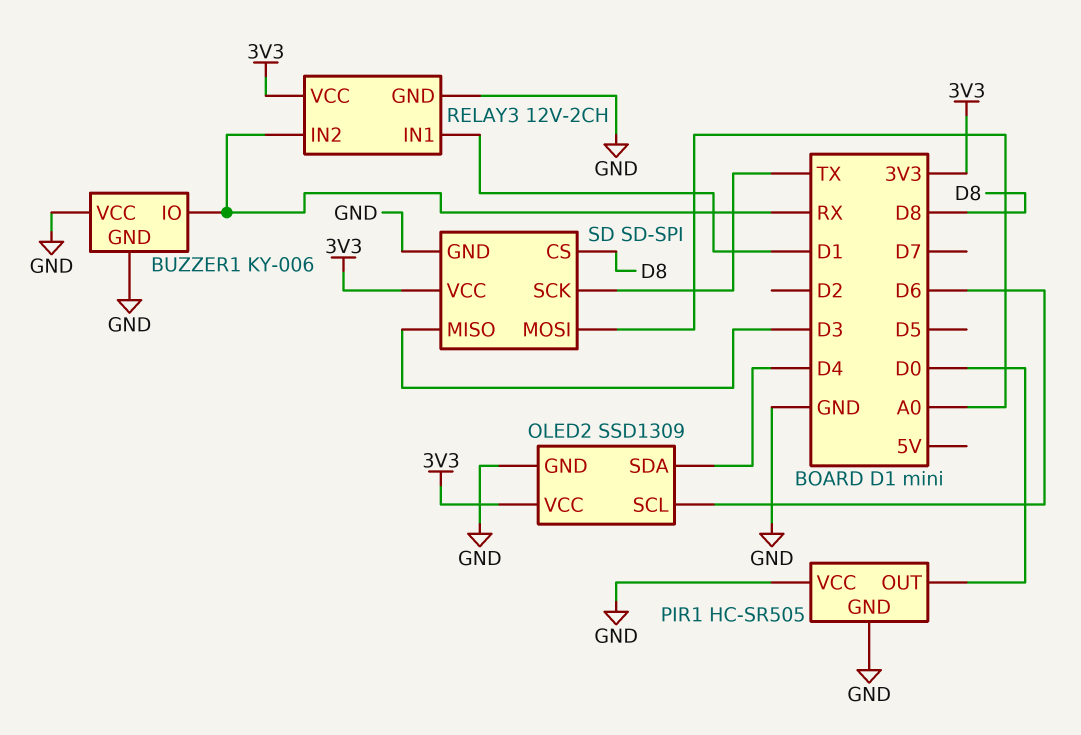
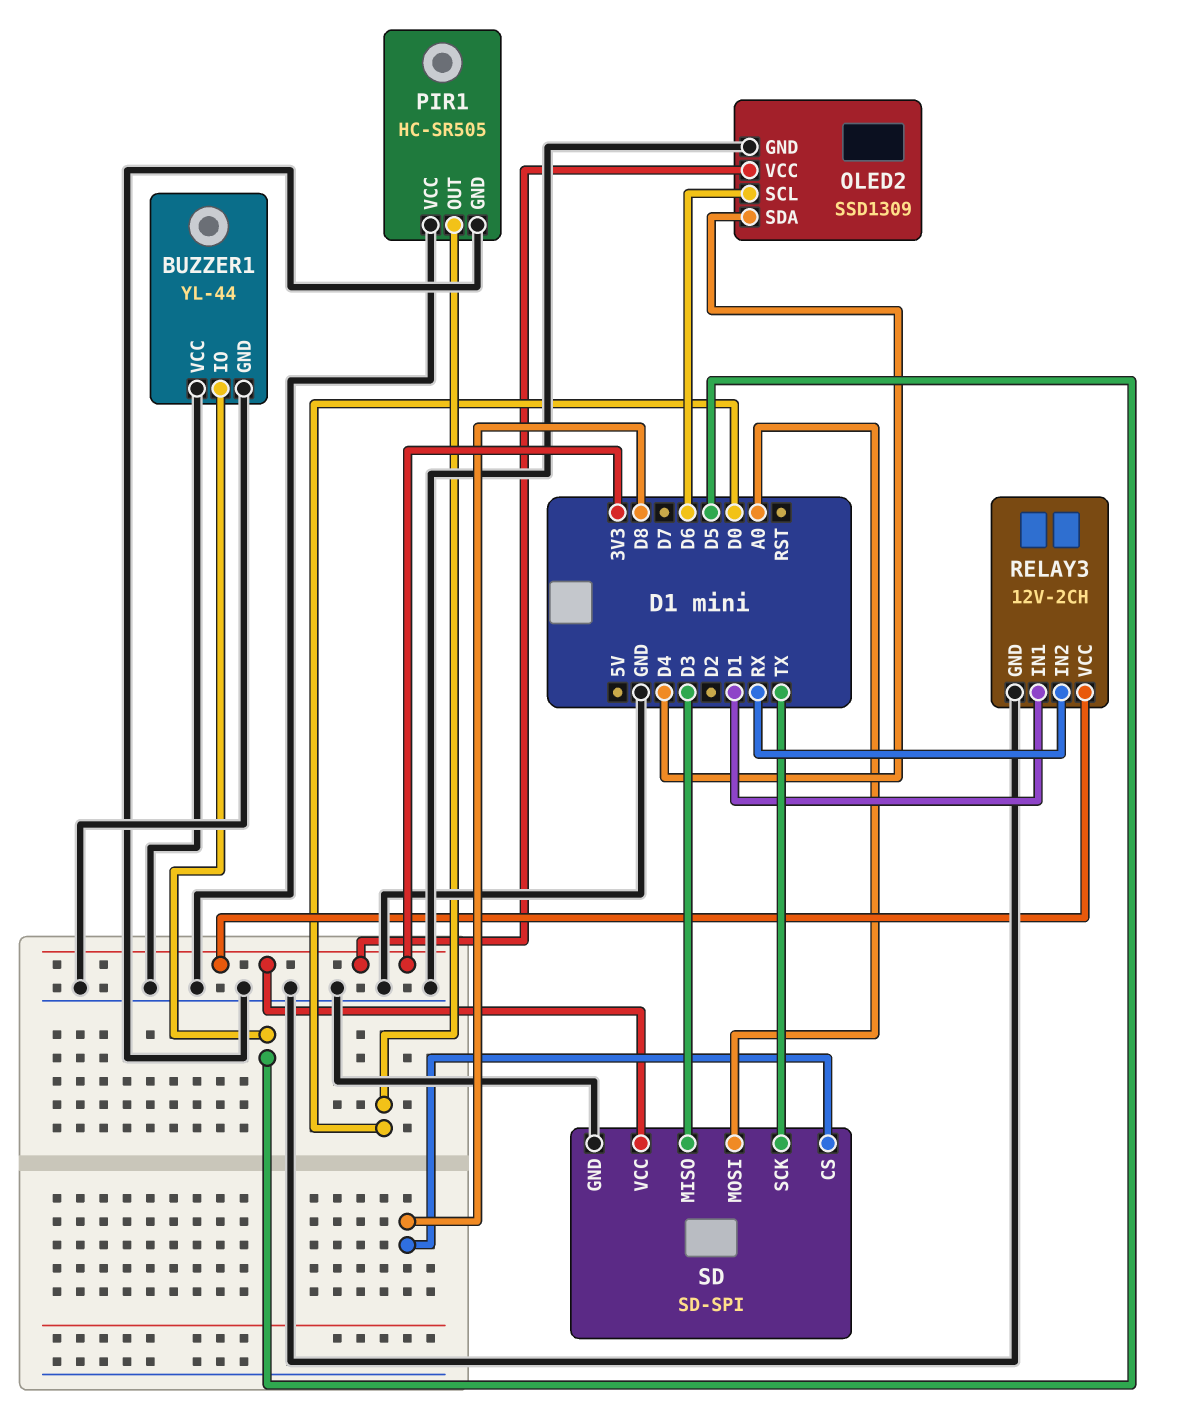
BUZZER1: KY-006 -> YL-44
BUZZER1 pin IO: RX -> D5

